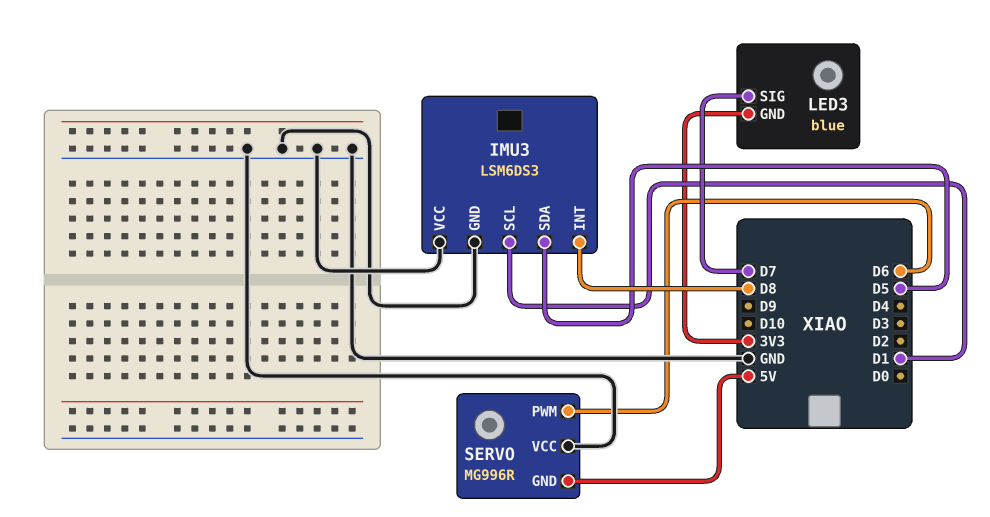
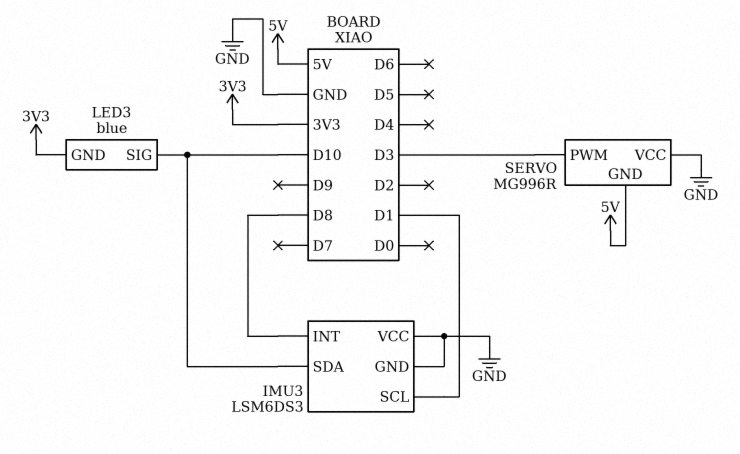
IMU3 pin SDA: D5 -> D10
LED3 pin SIG: D7 -> D10
SERVO pin PWM: D6 -> D3

